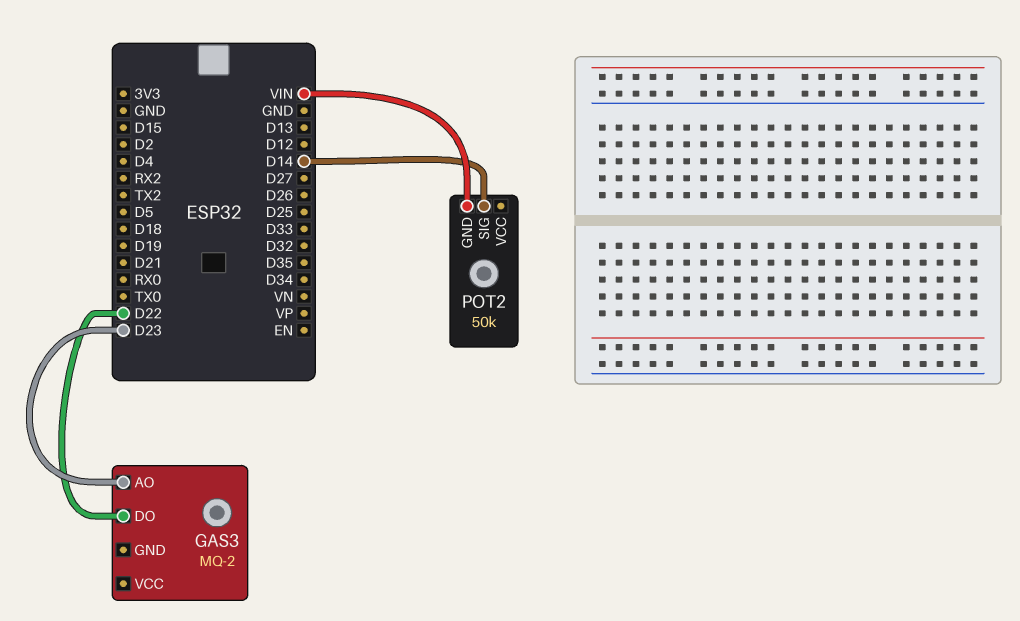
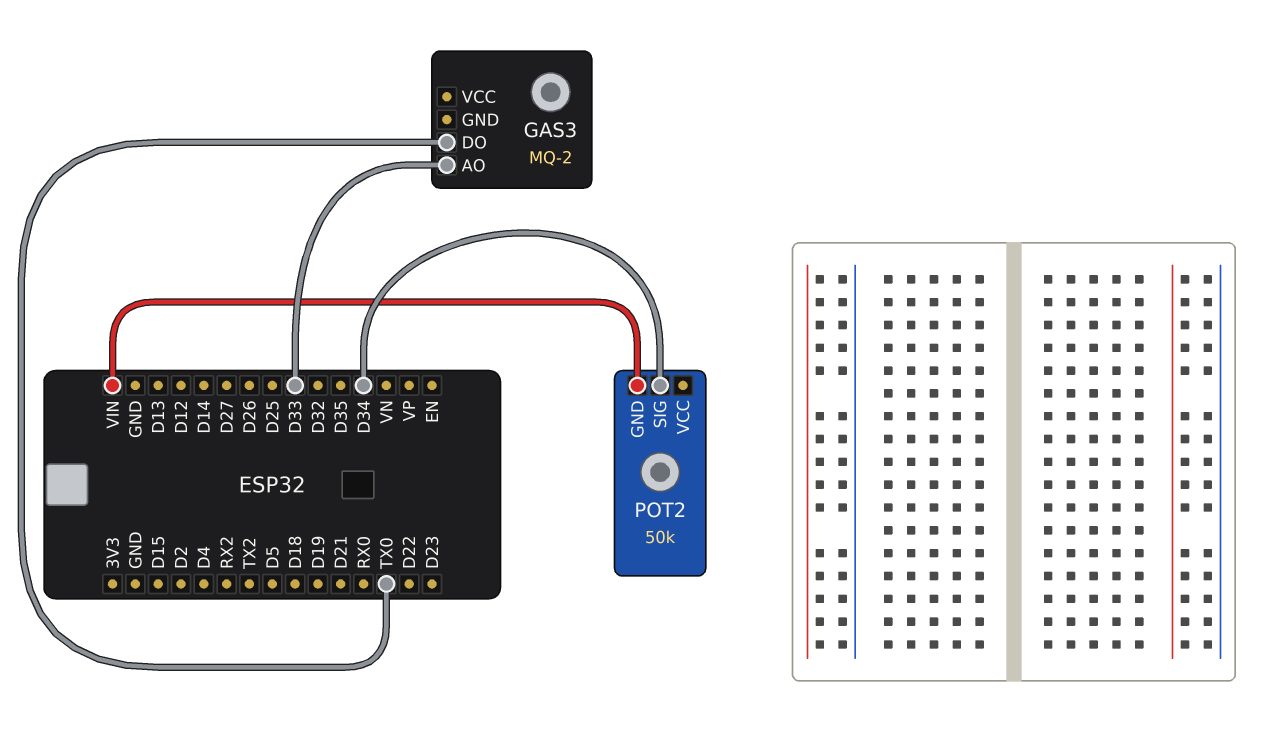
GAS3 pin AO: D23 -> D33
GAS3 pin DO: D22 -> TX0
POT2 pin SIG: D14 -> D34

